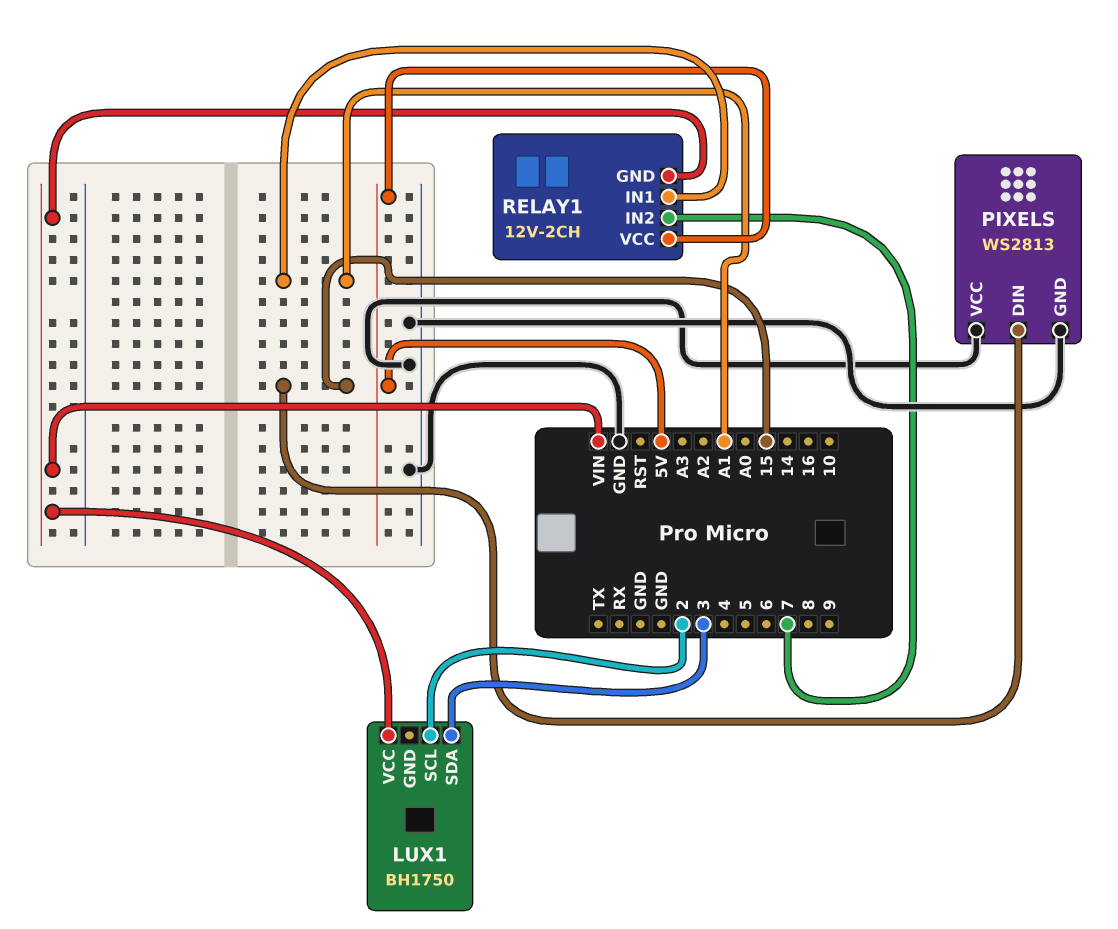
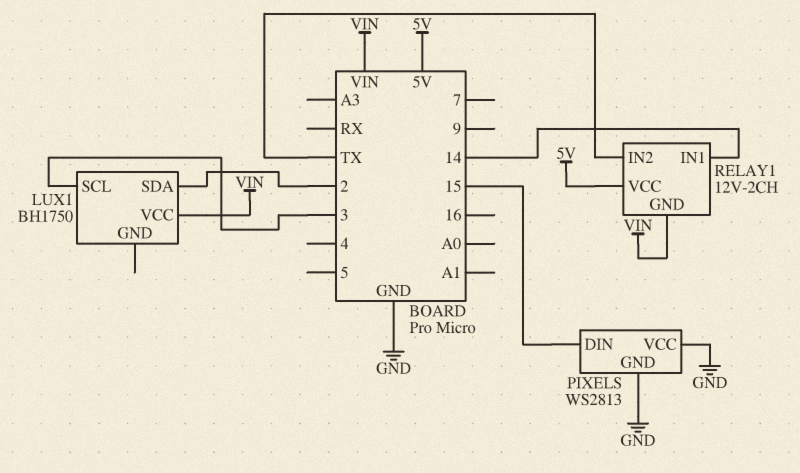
LUX1 pin SCL: 2 -> 3
LUX1 pin SDA: 3 -> 2
RELAY1 pin IN1: A1 -> 14
RELAY1 pin IN2: 7 -> TX

